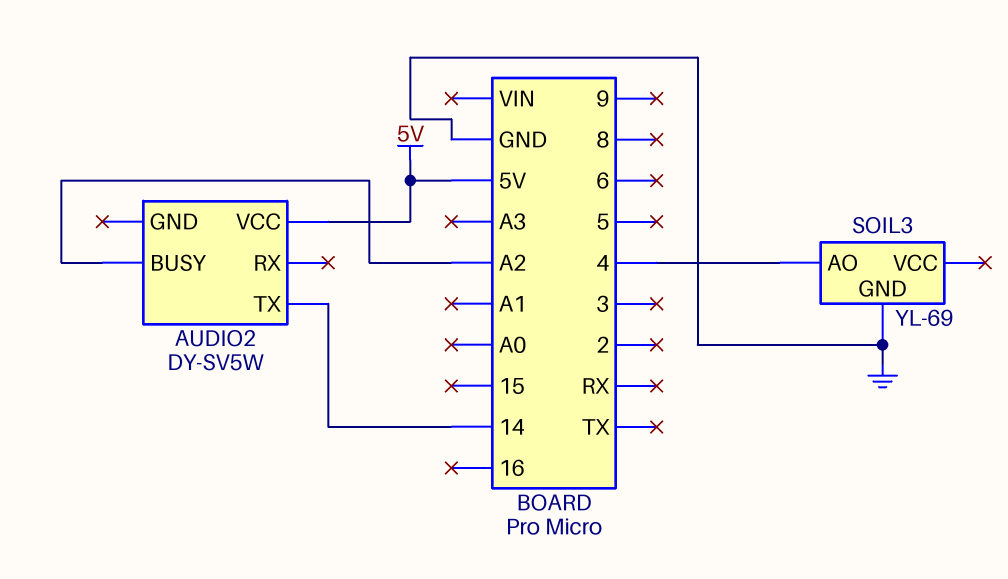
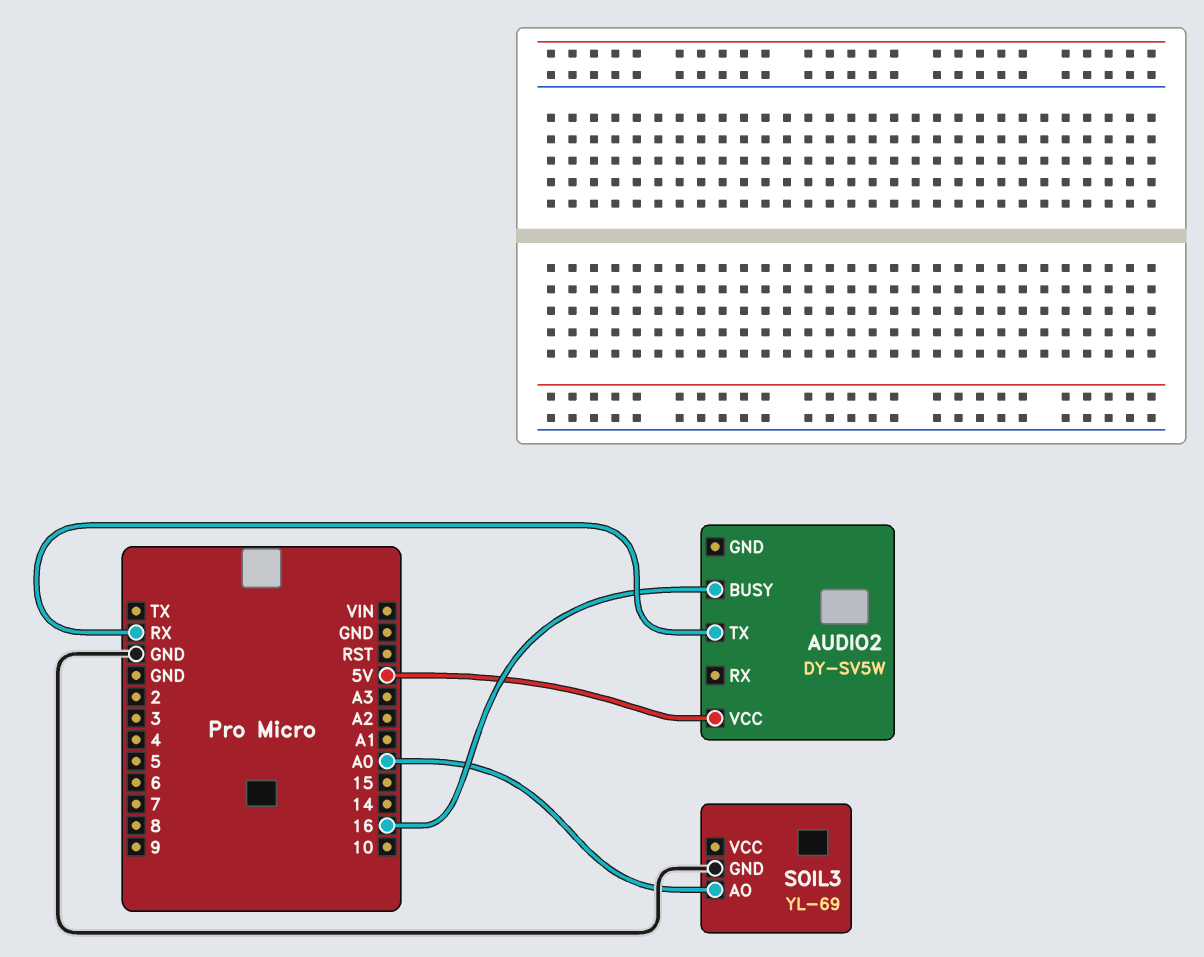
AUDIO2 pin BUSY: A2 -> 16
AUDIO2 pin TX: 14 -> RX
SOIL3 pin AO: 4 -> A0

